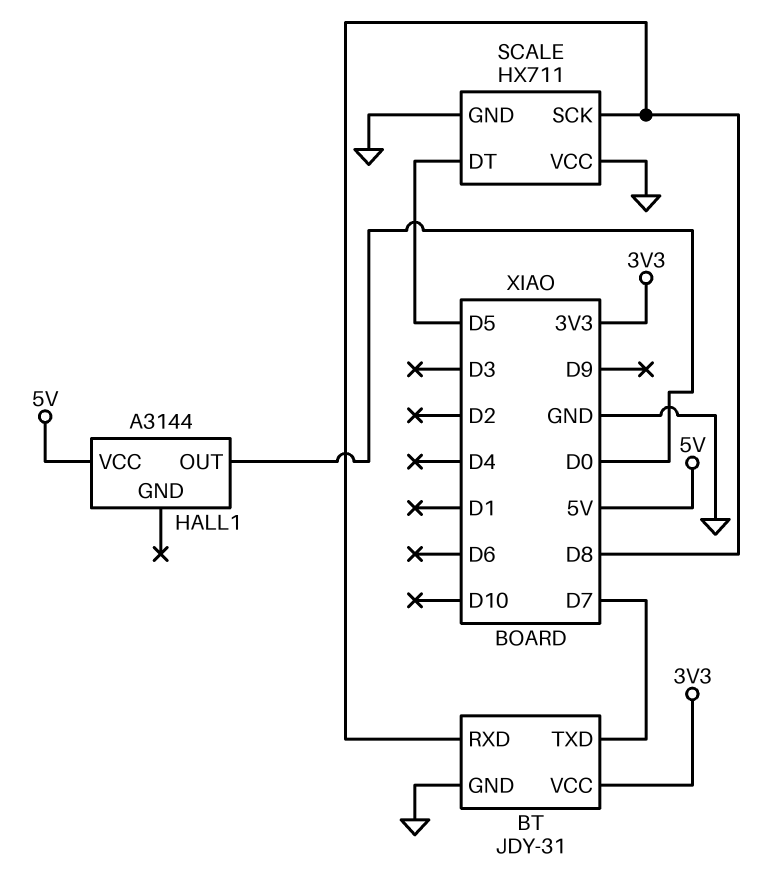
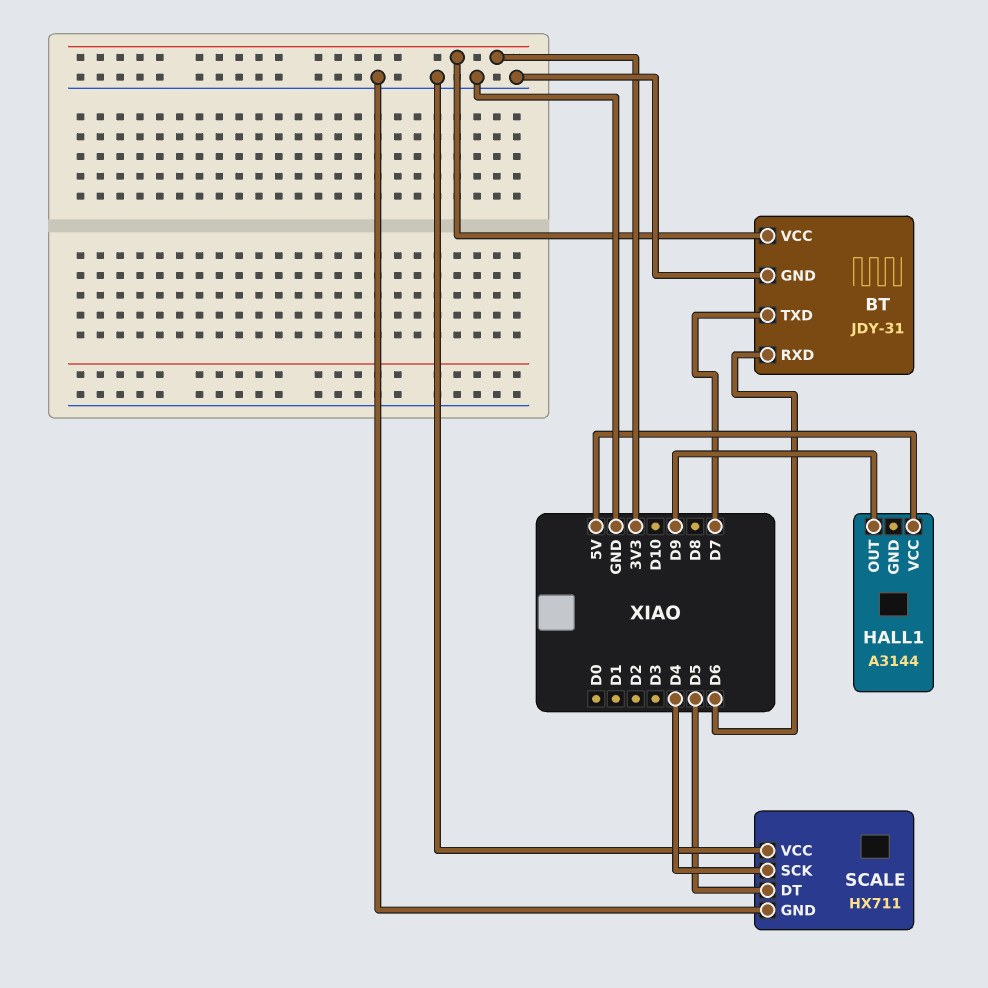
BT pin RXD: D8 -> D6
HALL1 pin OUT: D0 -> D9
SCALE pin SCK: D8 -> D4

